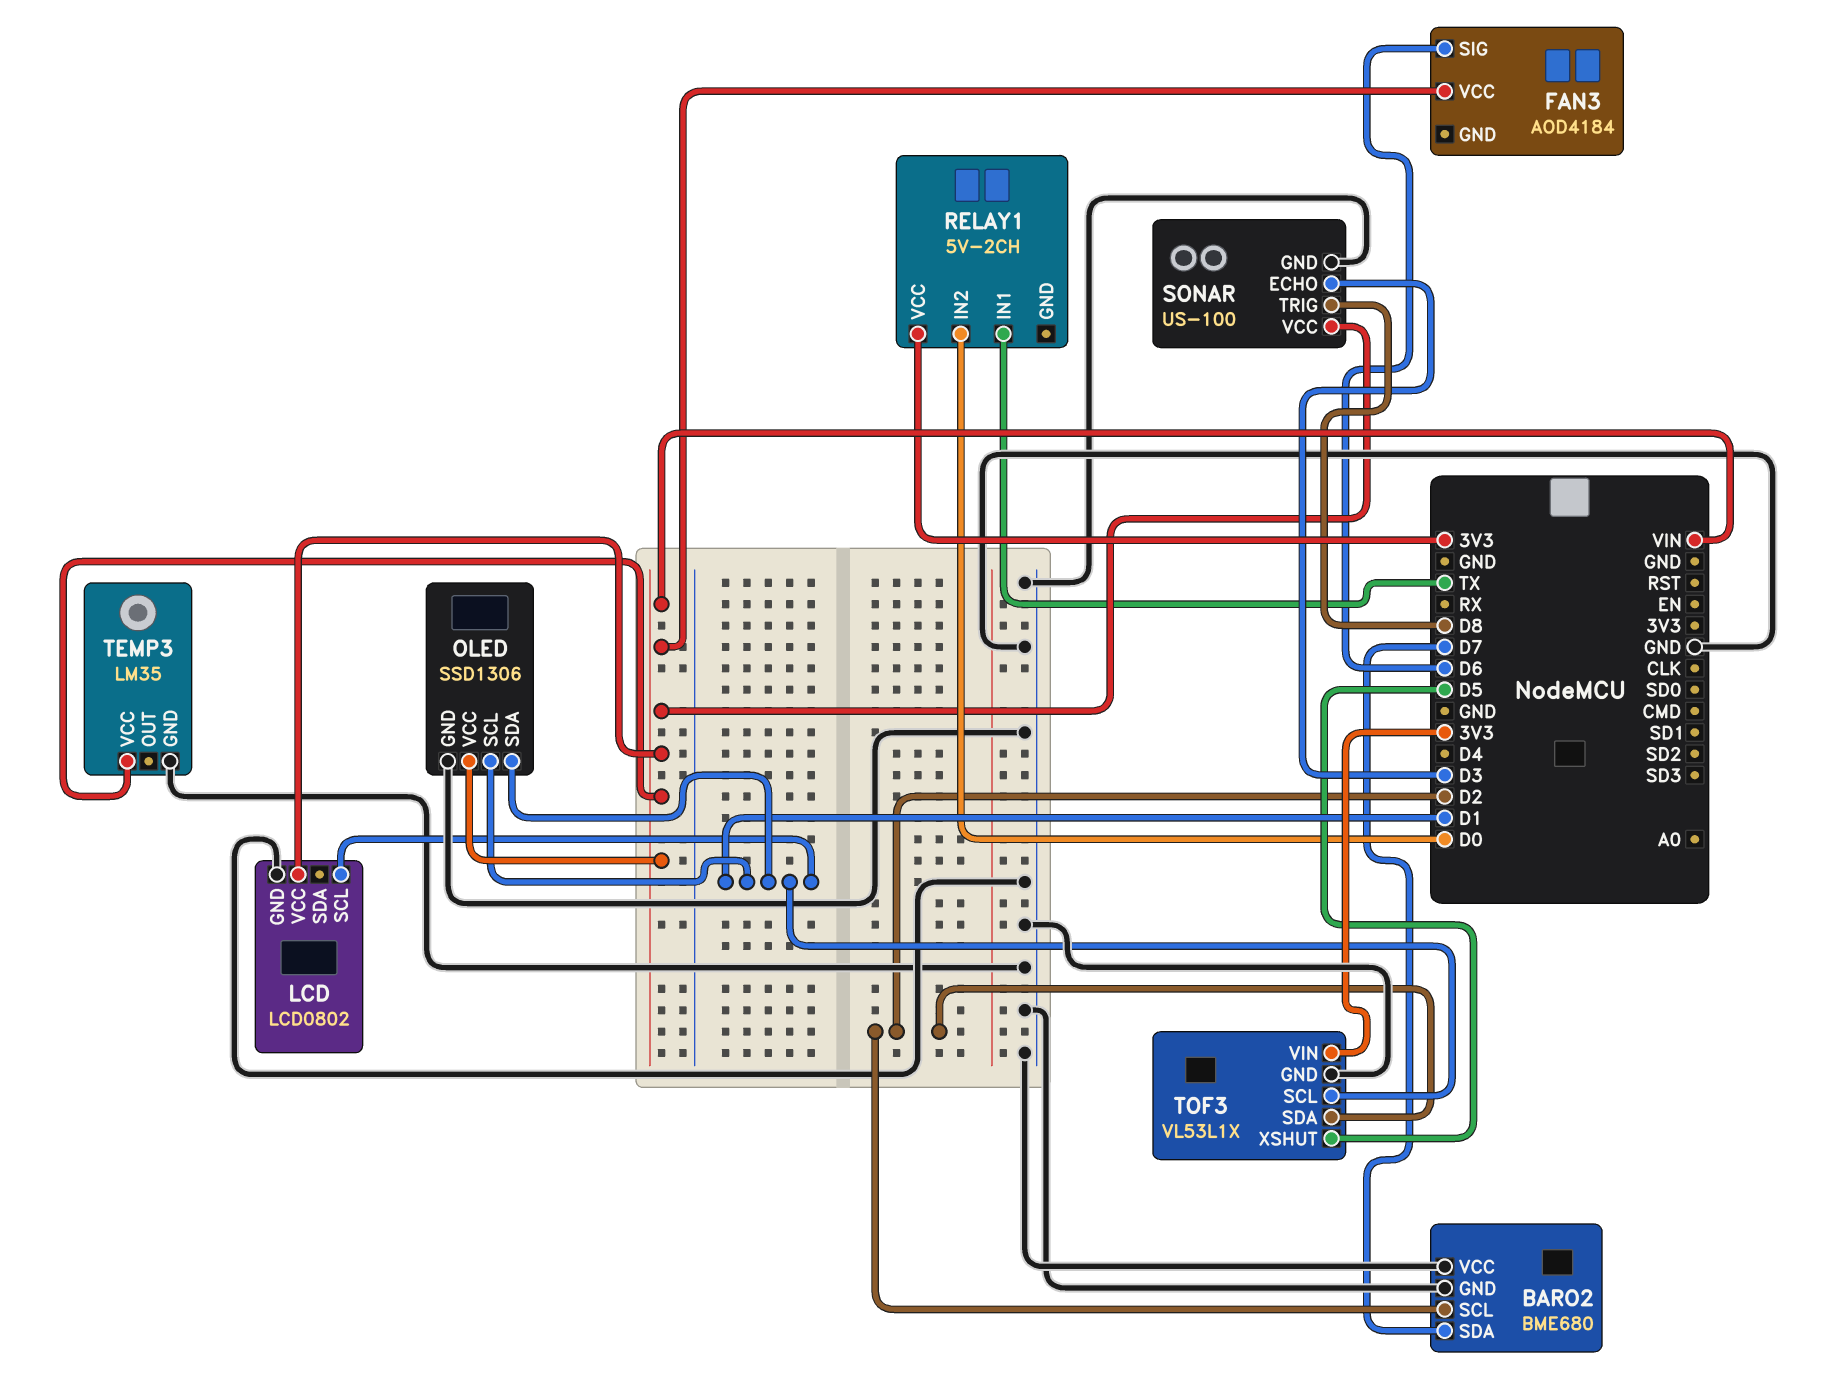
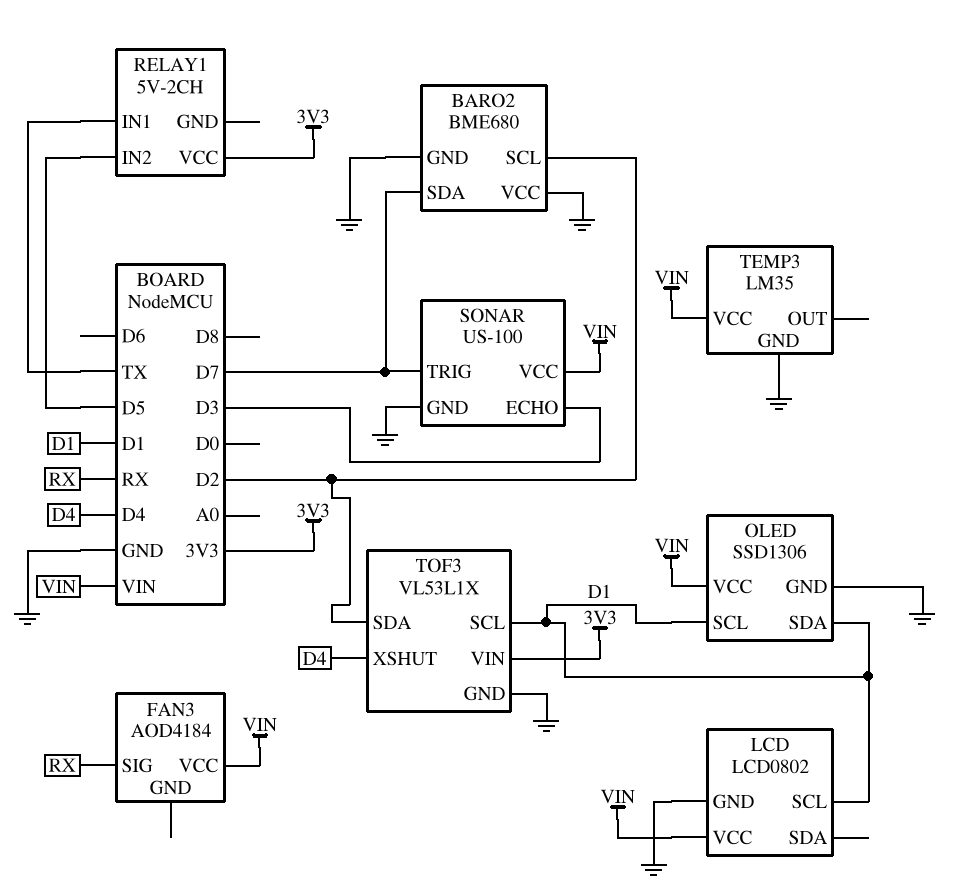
FAN3 pin SIG: D6 -> RX
RELAY1 pin IN2: D0 -> D5
SONAR pin TRIG: D8 -> D7
TOF3 pin XSHUT: D5 -> D4

